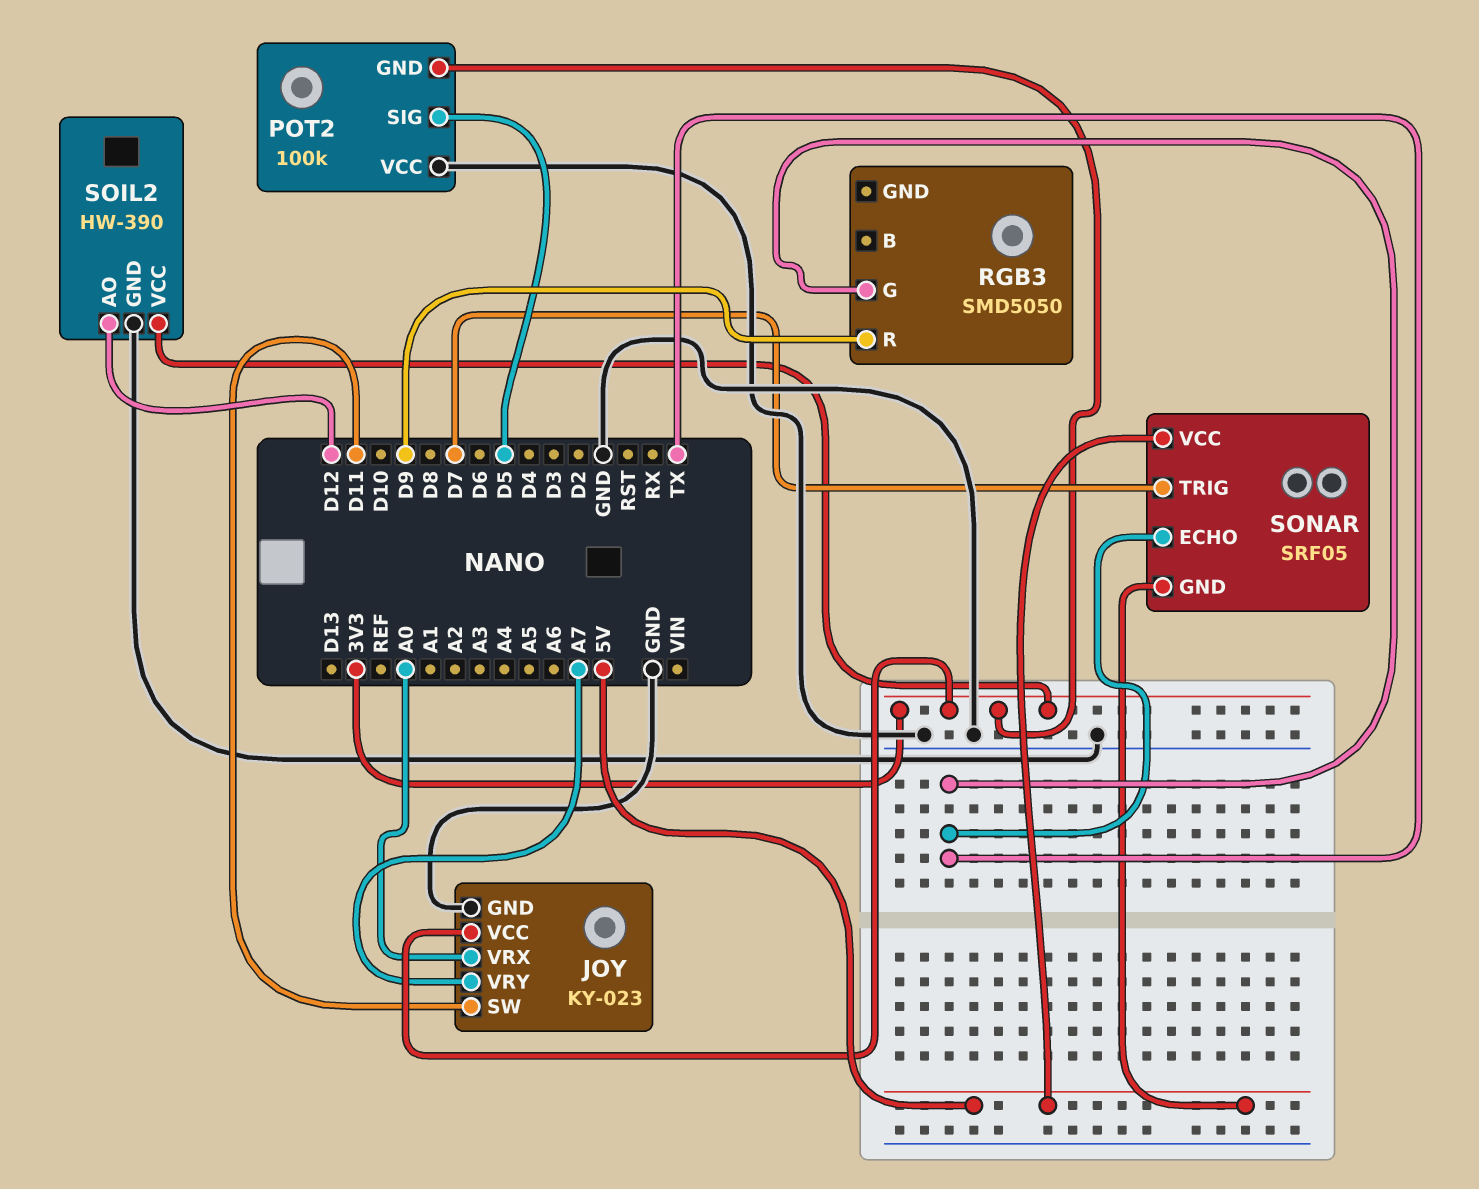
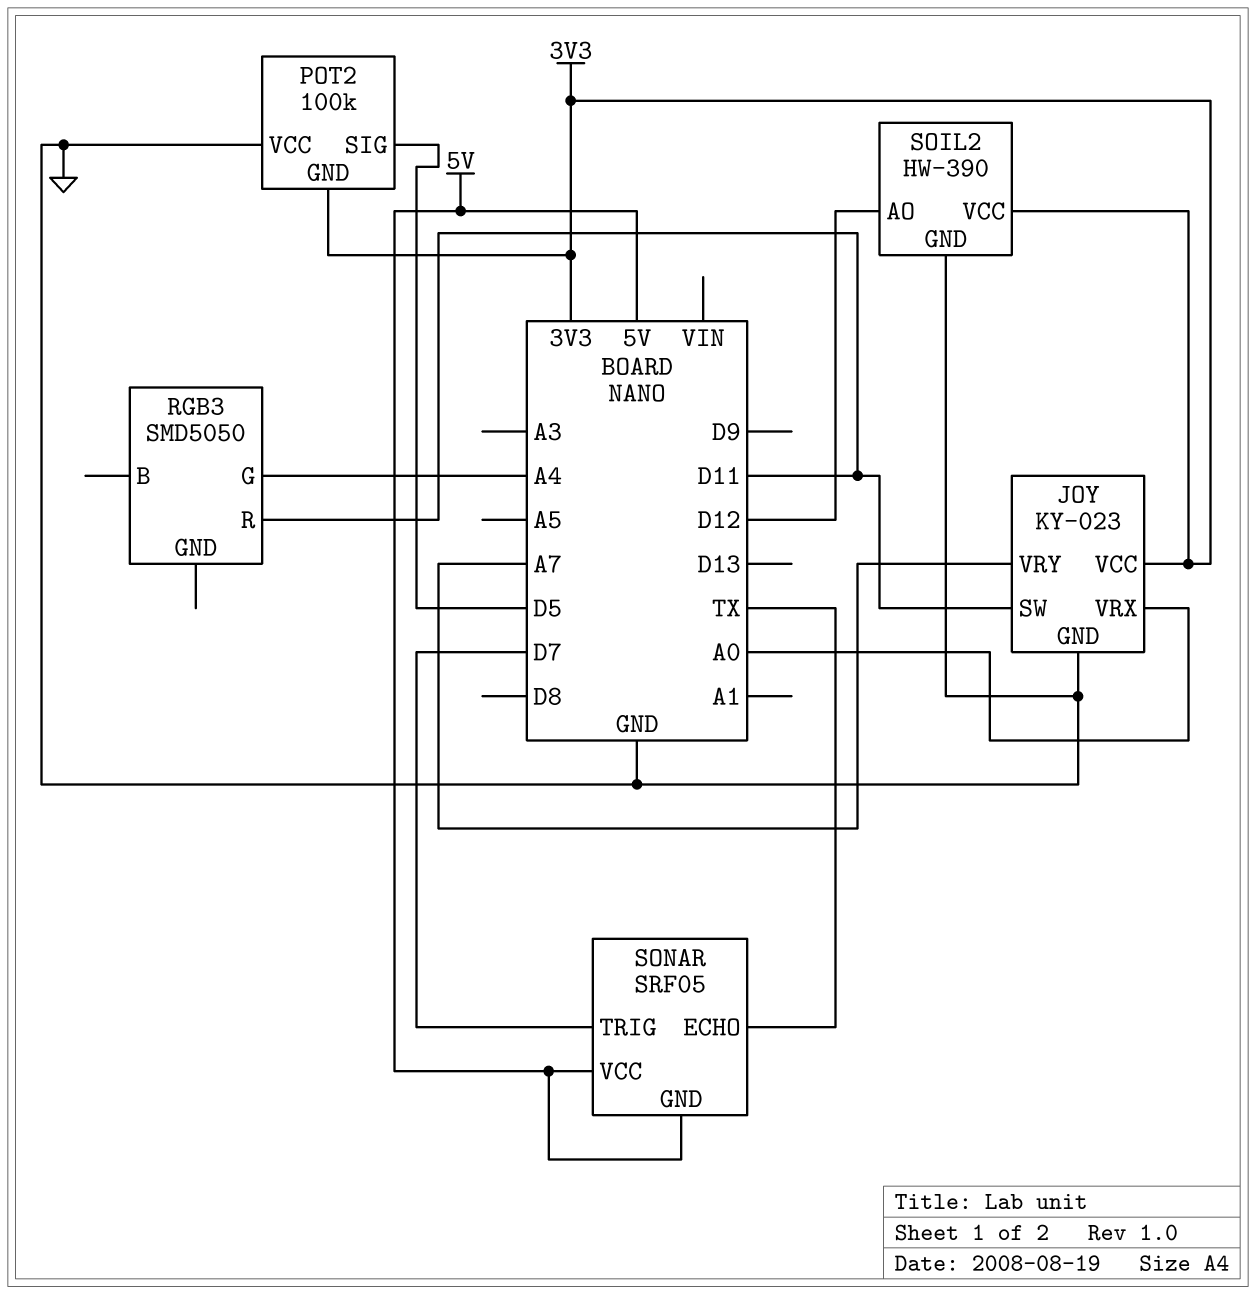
RGB3 pin G: TX -> A4
RGB3 pin R: D9 -> D11

